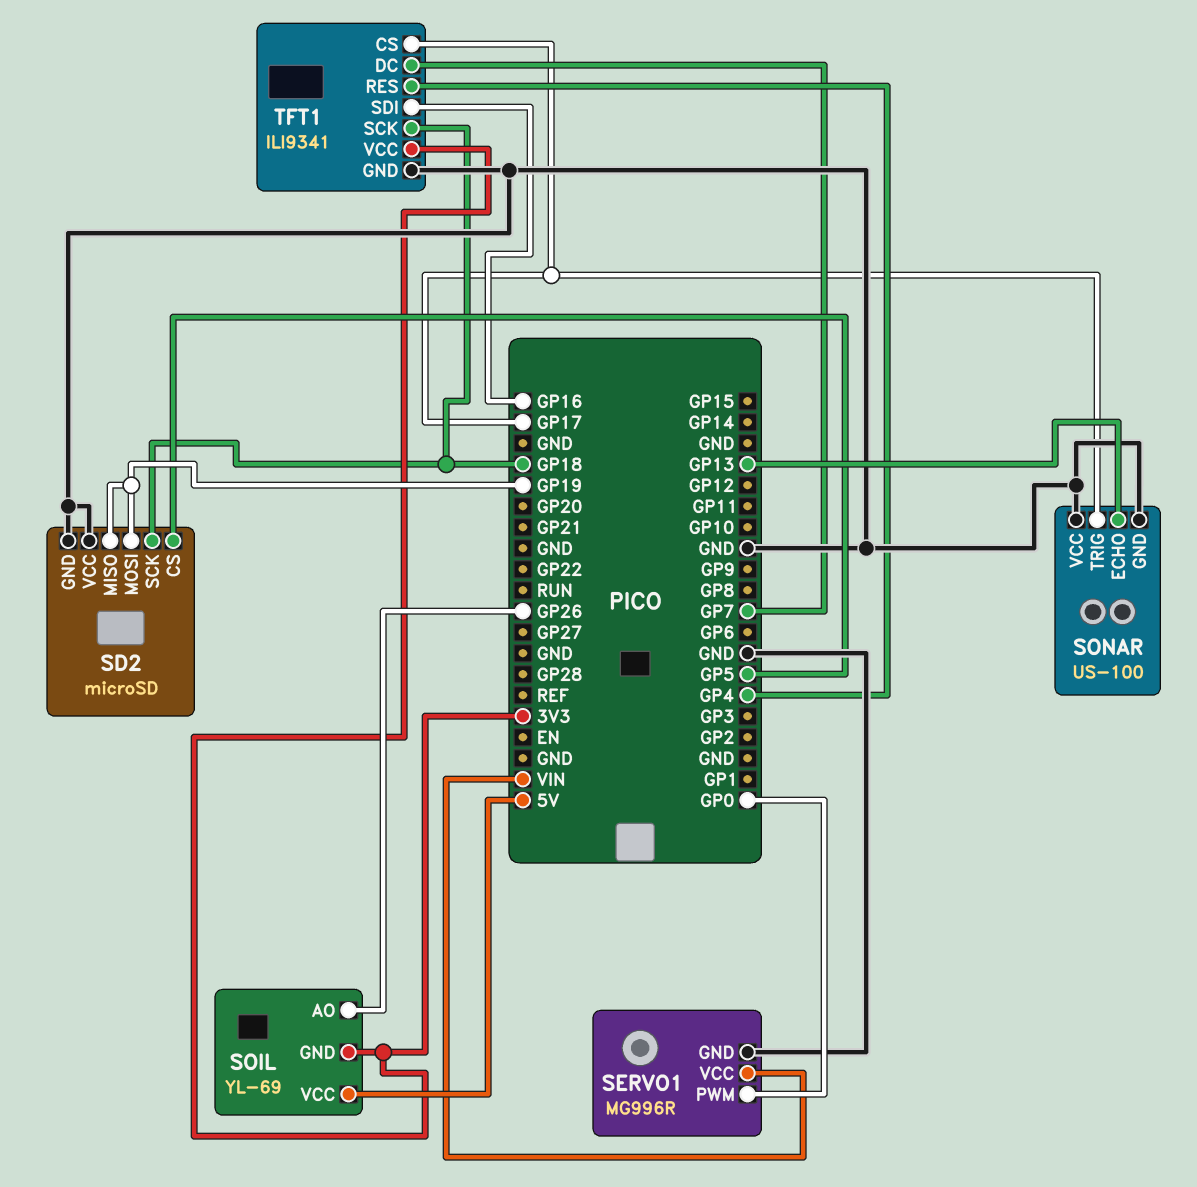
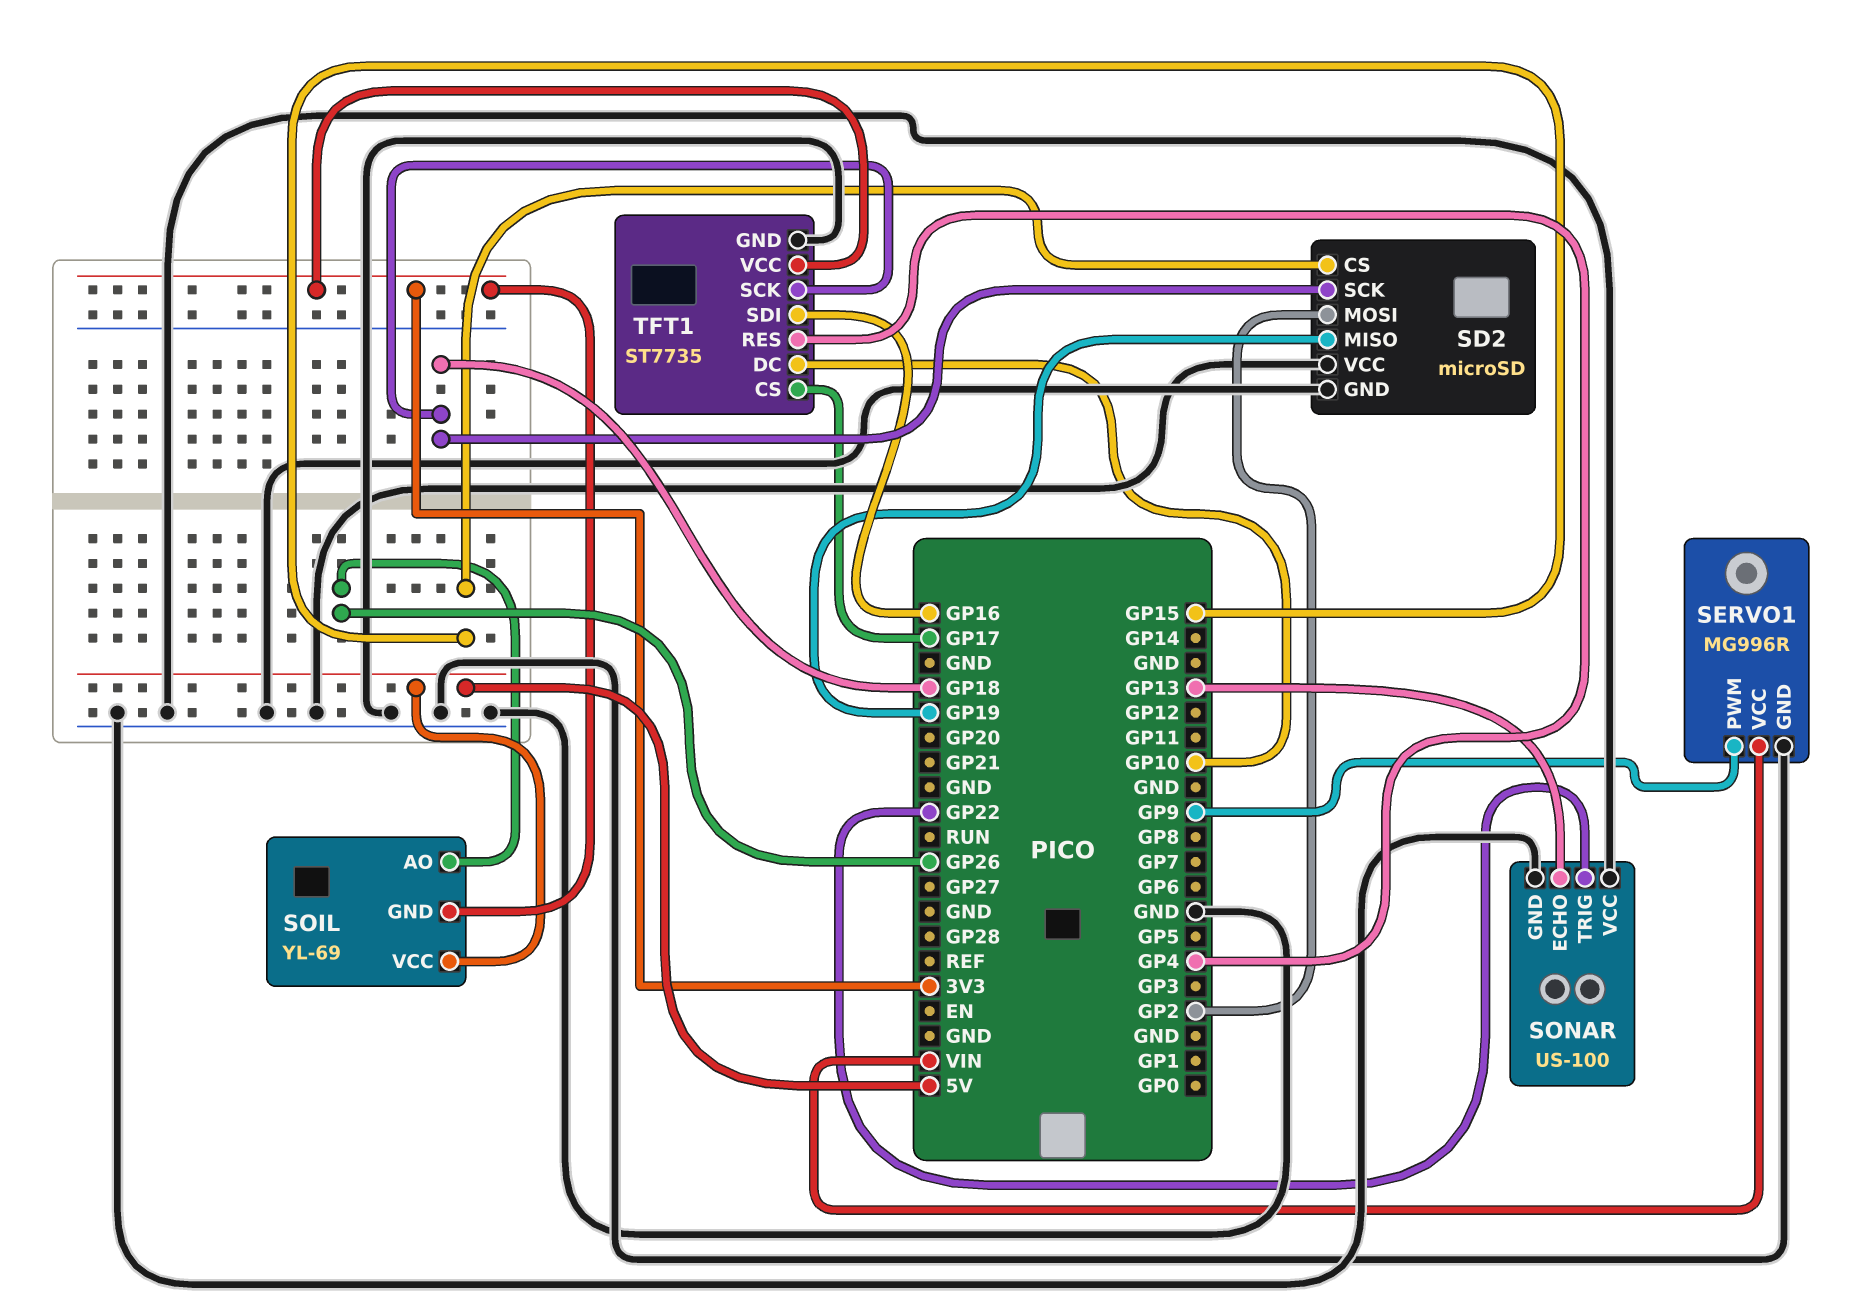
SD2 pin CS: GP5 -> GP15
SD2 pin MOSI: GP19 -> GP2
SERVO1 pin PWM: GP0 -> GP9
SONAR pin TRIG: GP17 -> GP22
TFT1: ILI9341 -> ST7735
TFT1 pin DC: GP7 -> GP10

